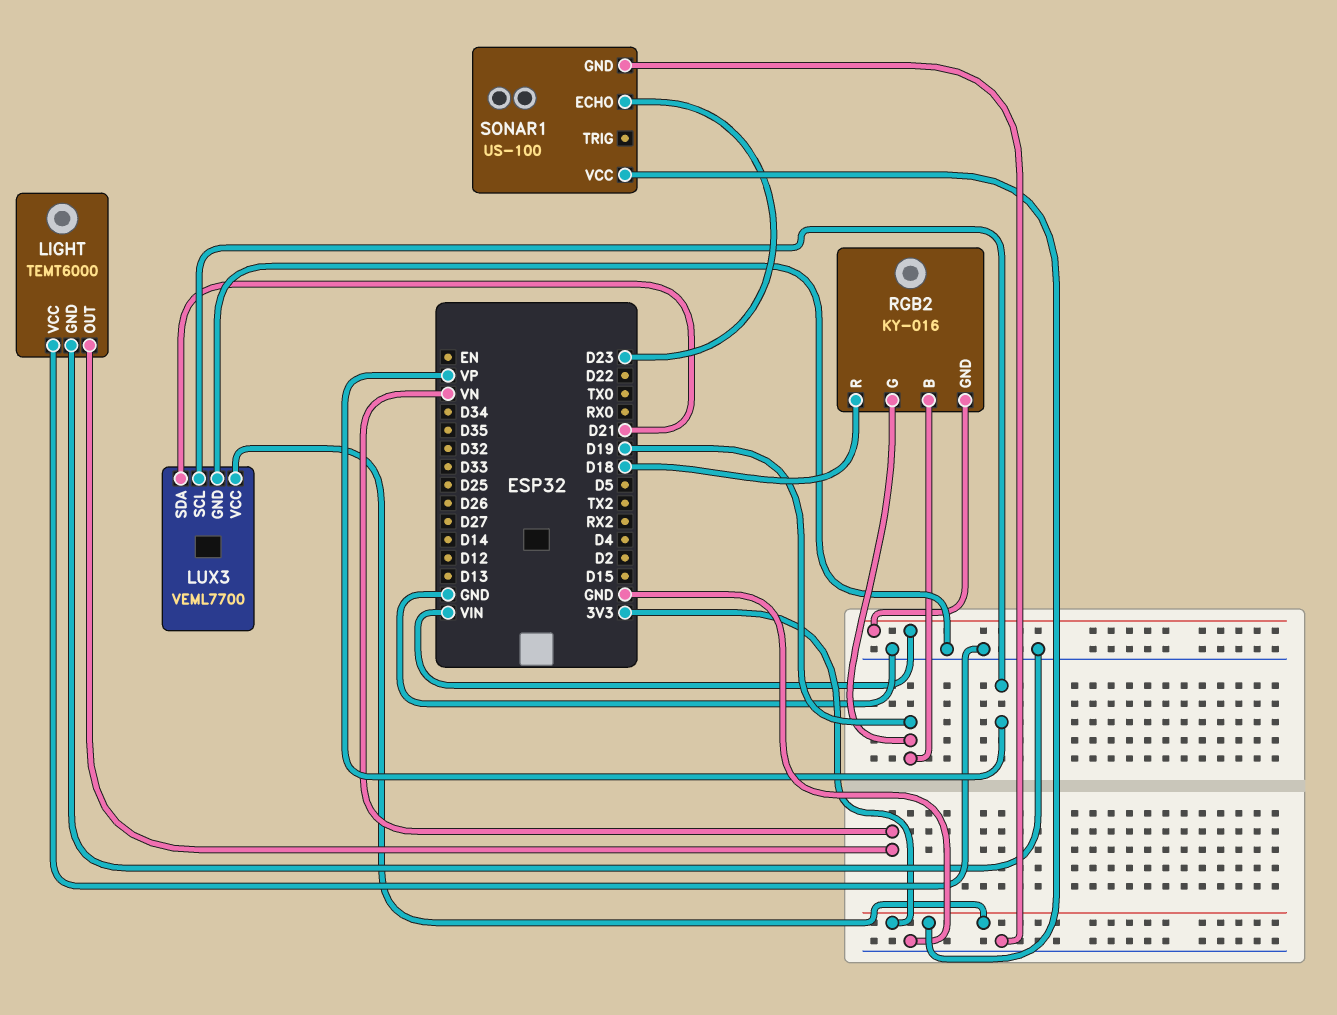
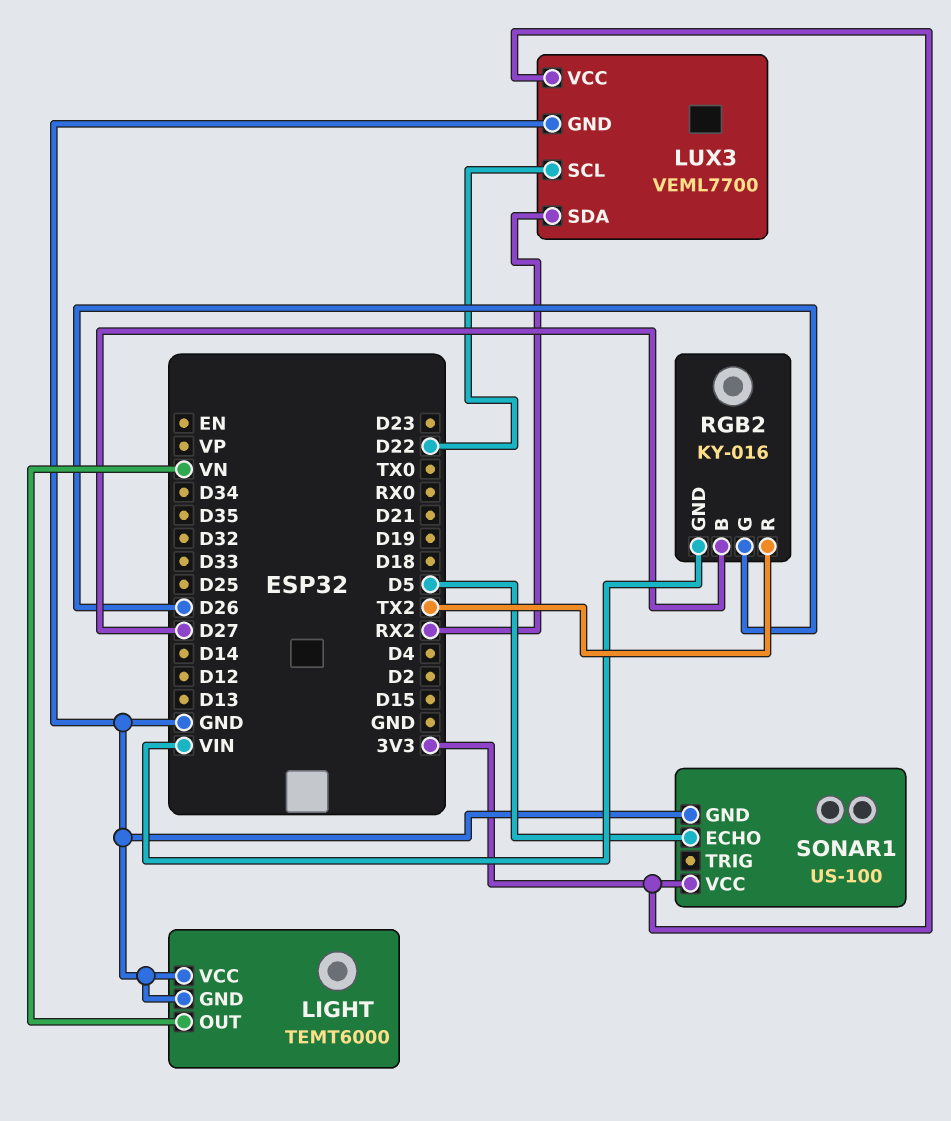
LUX3 pin SCL: VP -> D22
LUX3 pin SDA: D21 -> RX2
RGB2 pin B: D19 -> D27
RGB2 pin G: D19 -> D26
RGB2 pin R: D18 -> TX2
SONAR1 pin ECHO: D23 -> D5

